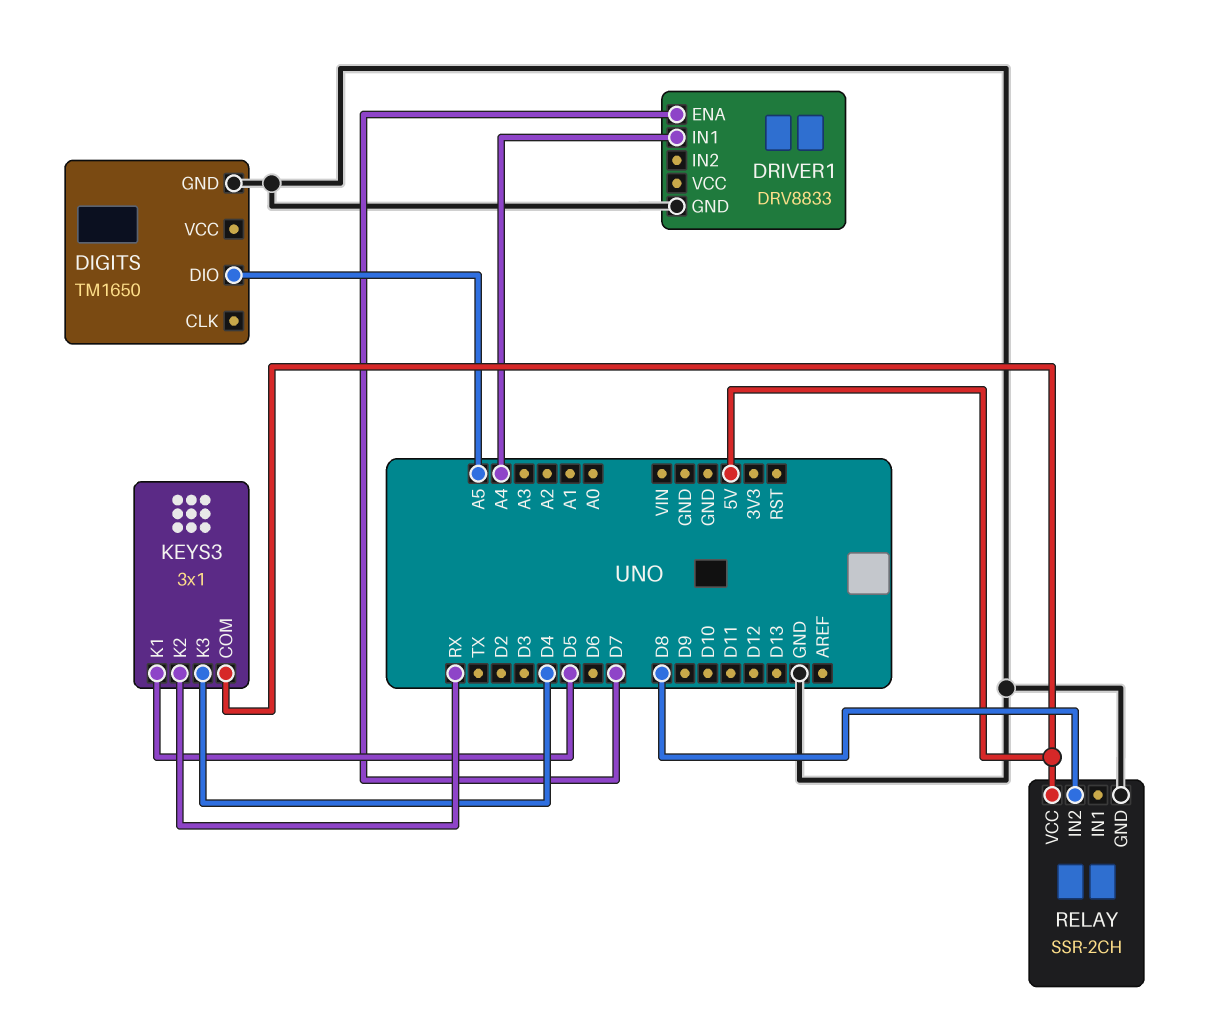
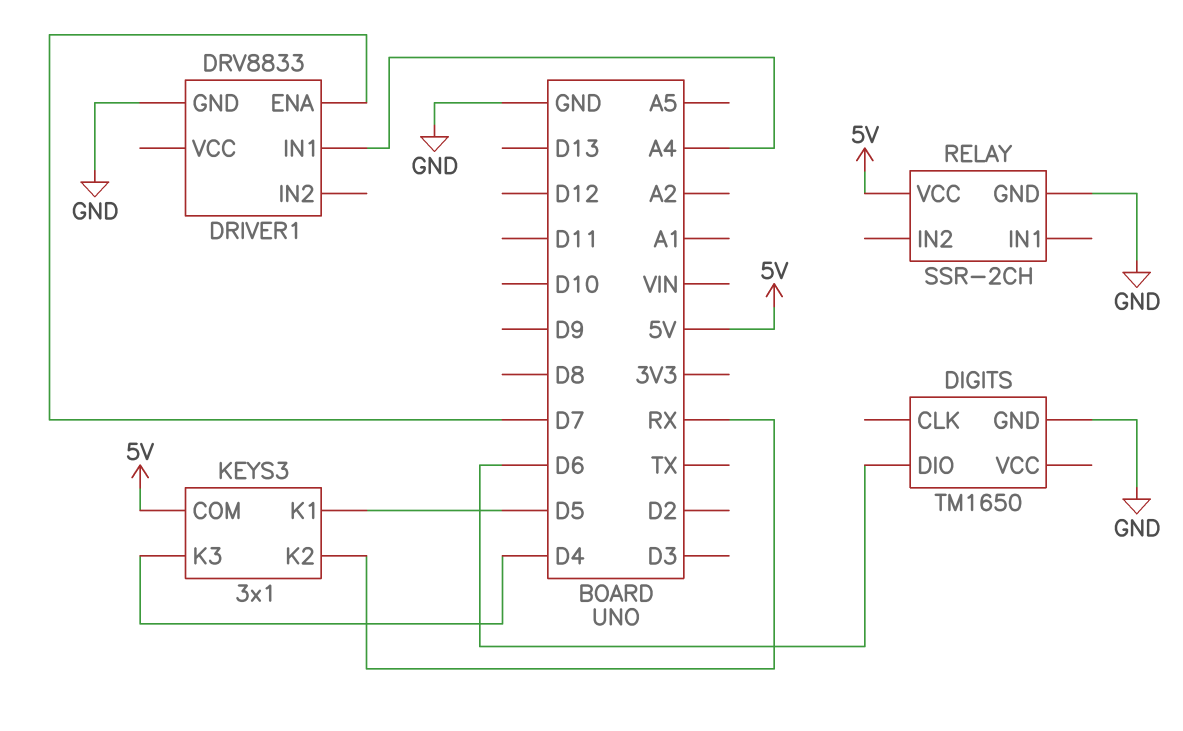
DIGITS pin DIO: A5 -> D6
RELAY pin IN2: D8 -> none

